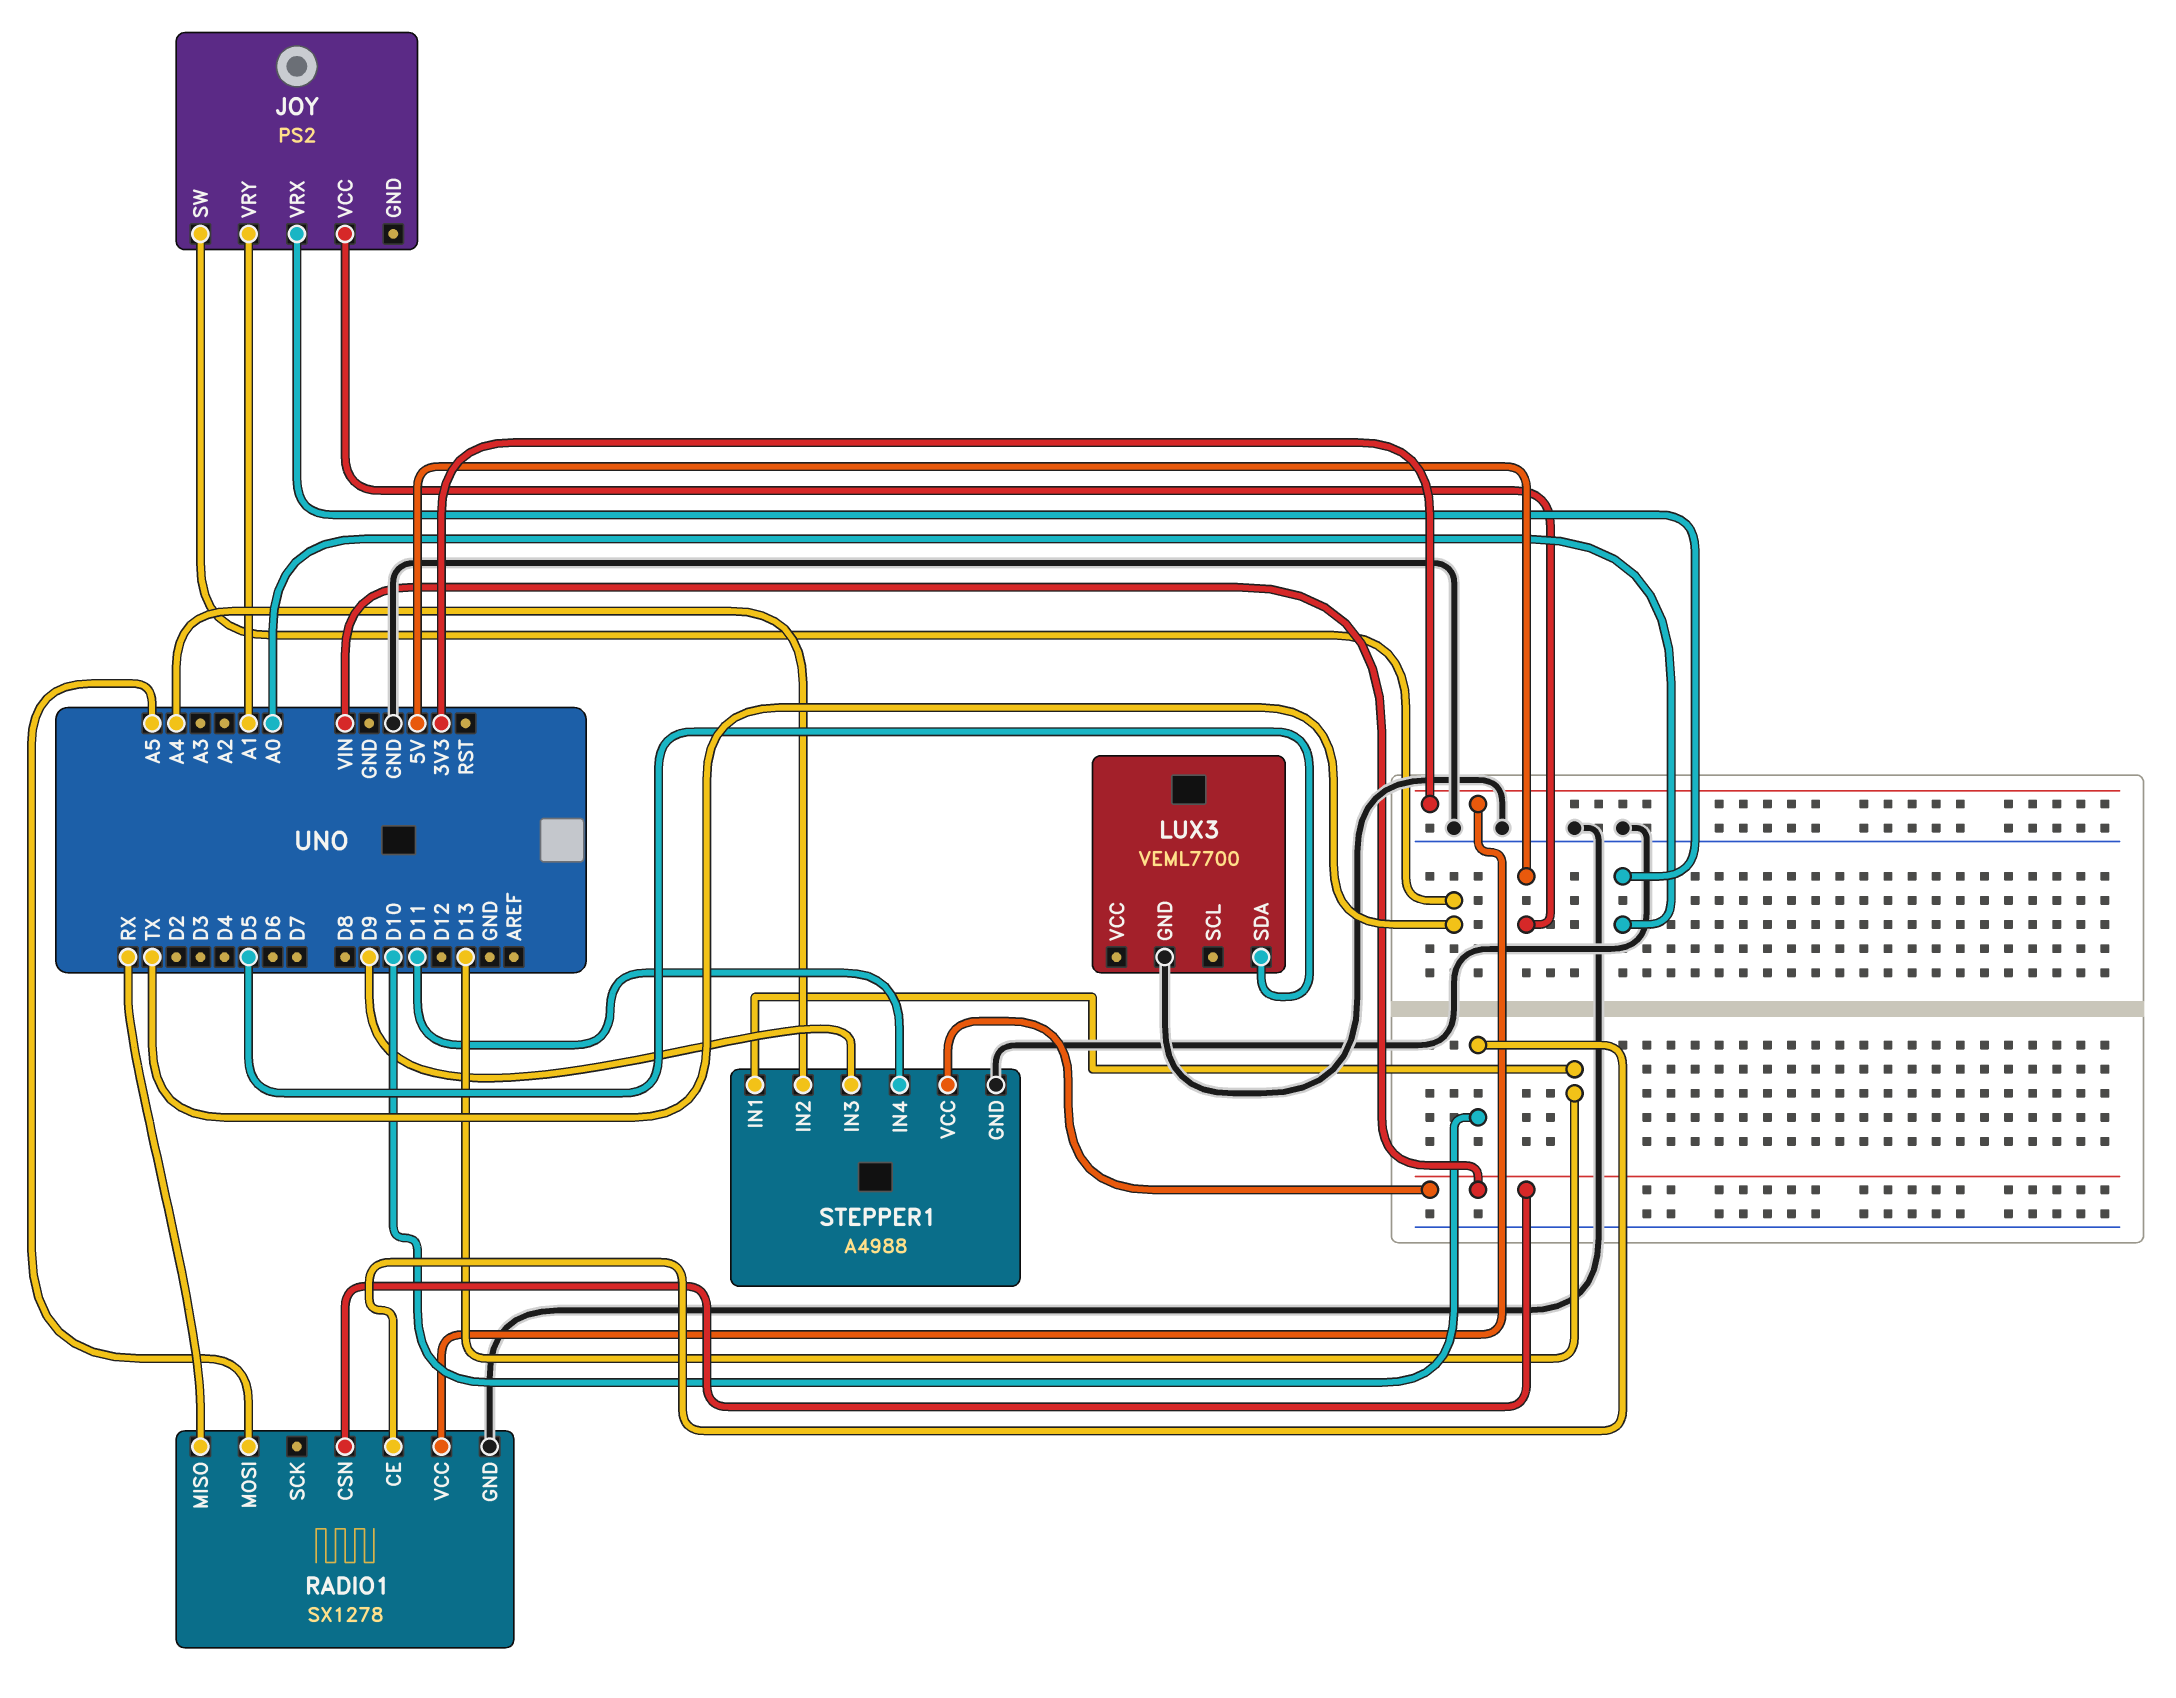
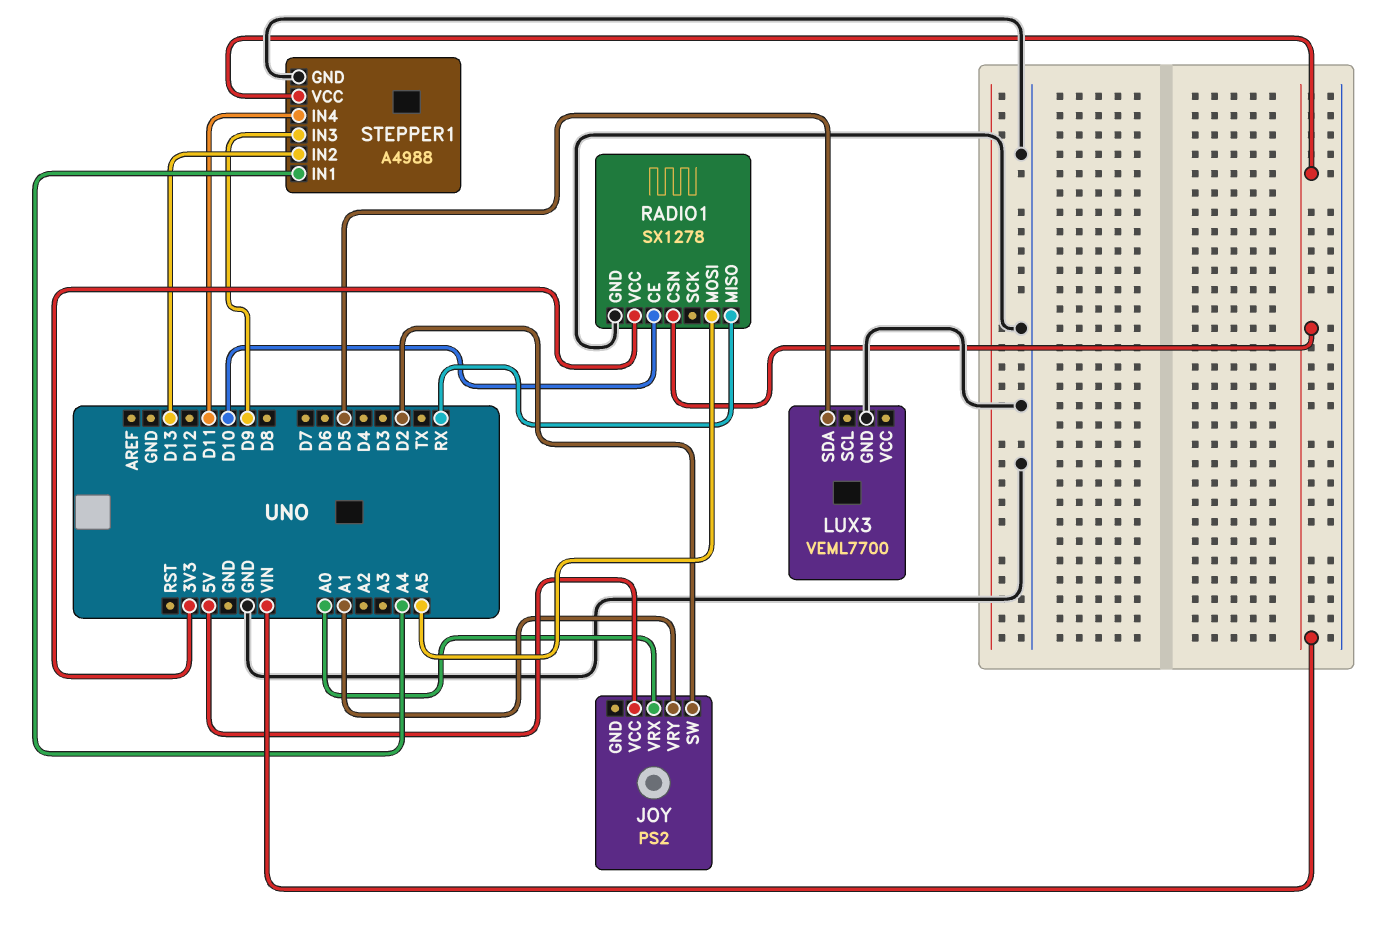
JOY pin SW: TX -> D2
STEPPER1 pin IN1: D13 -> A4
STEPPER1 pin IN2: A4 -> D13

